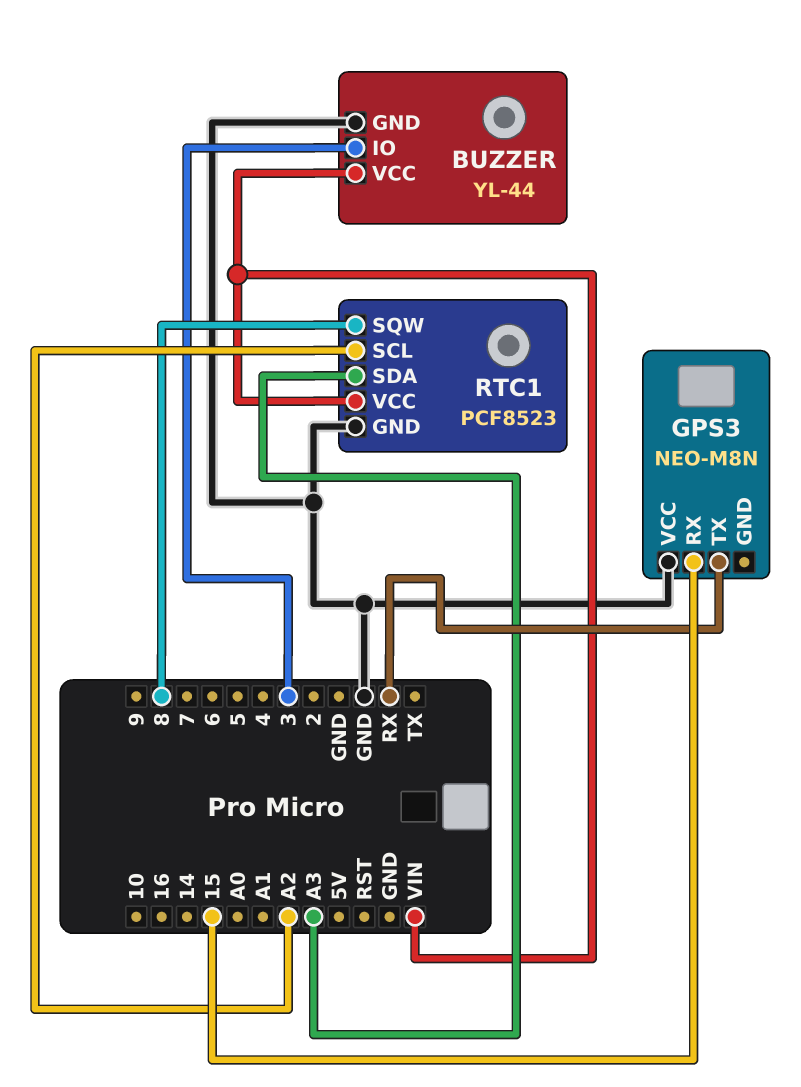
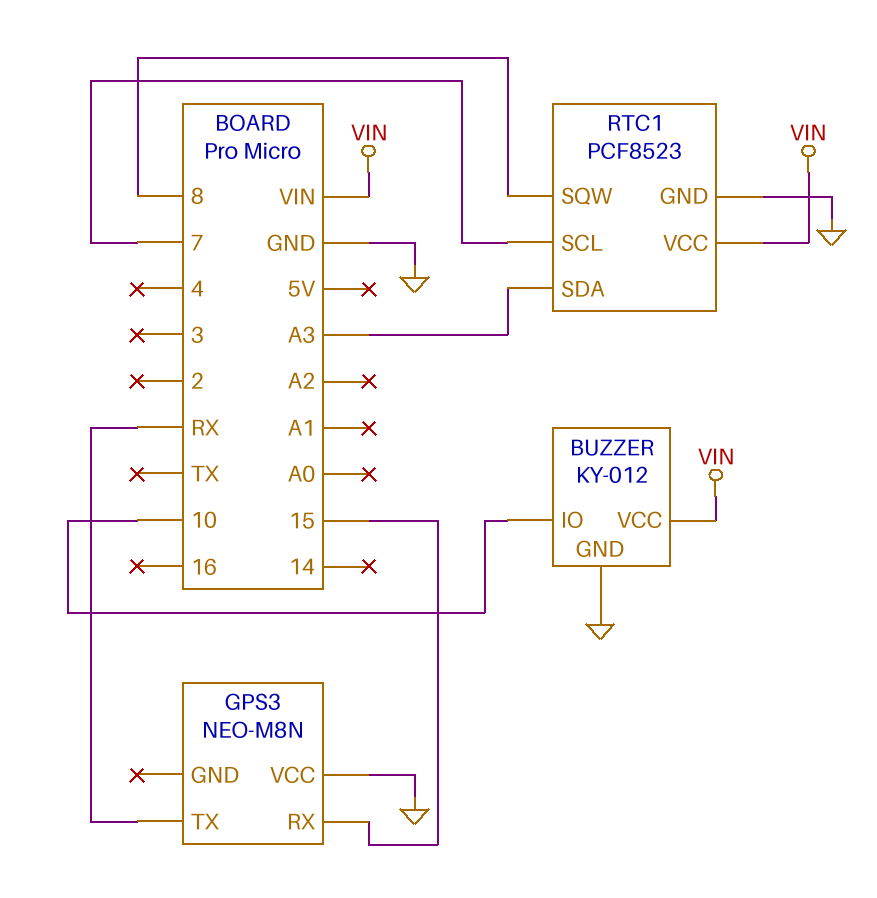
BUZZER: YL-44 -> KY-012
BUZZER pin IO: 3 -> 10
RTC1 pin SCL: A2 -> 7

